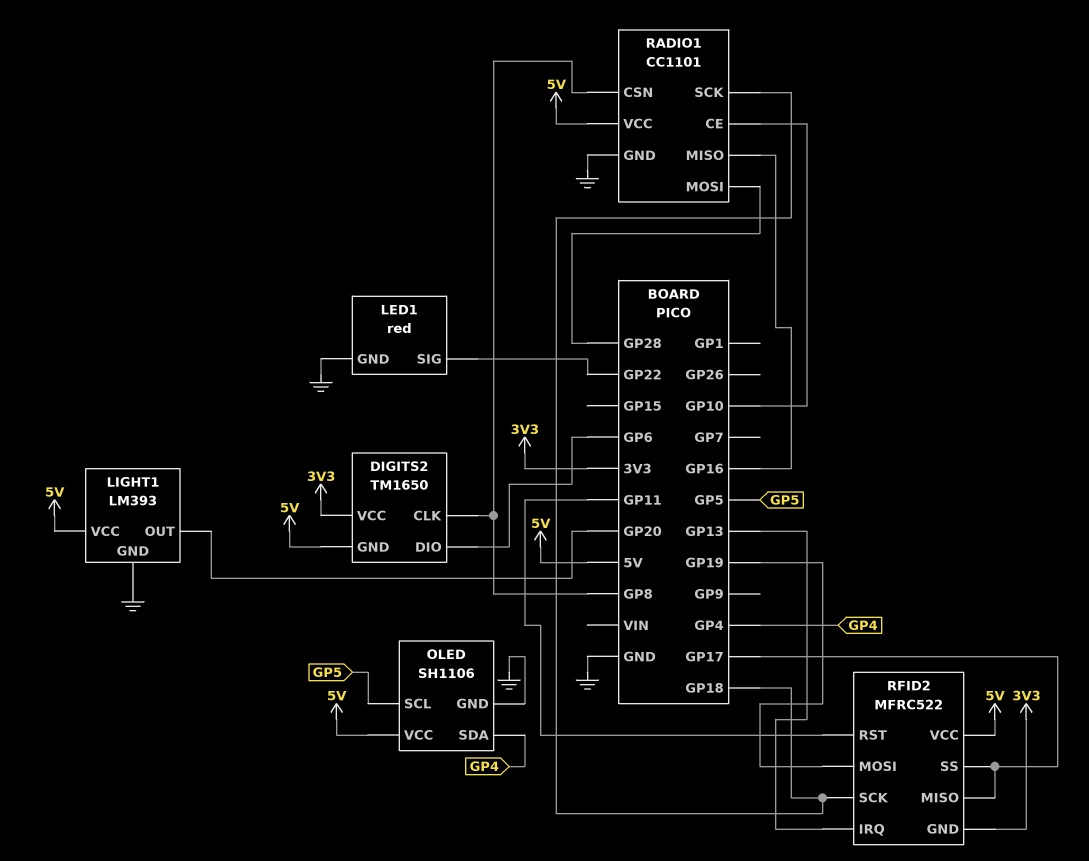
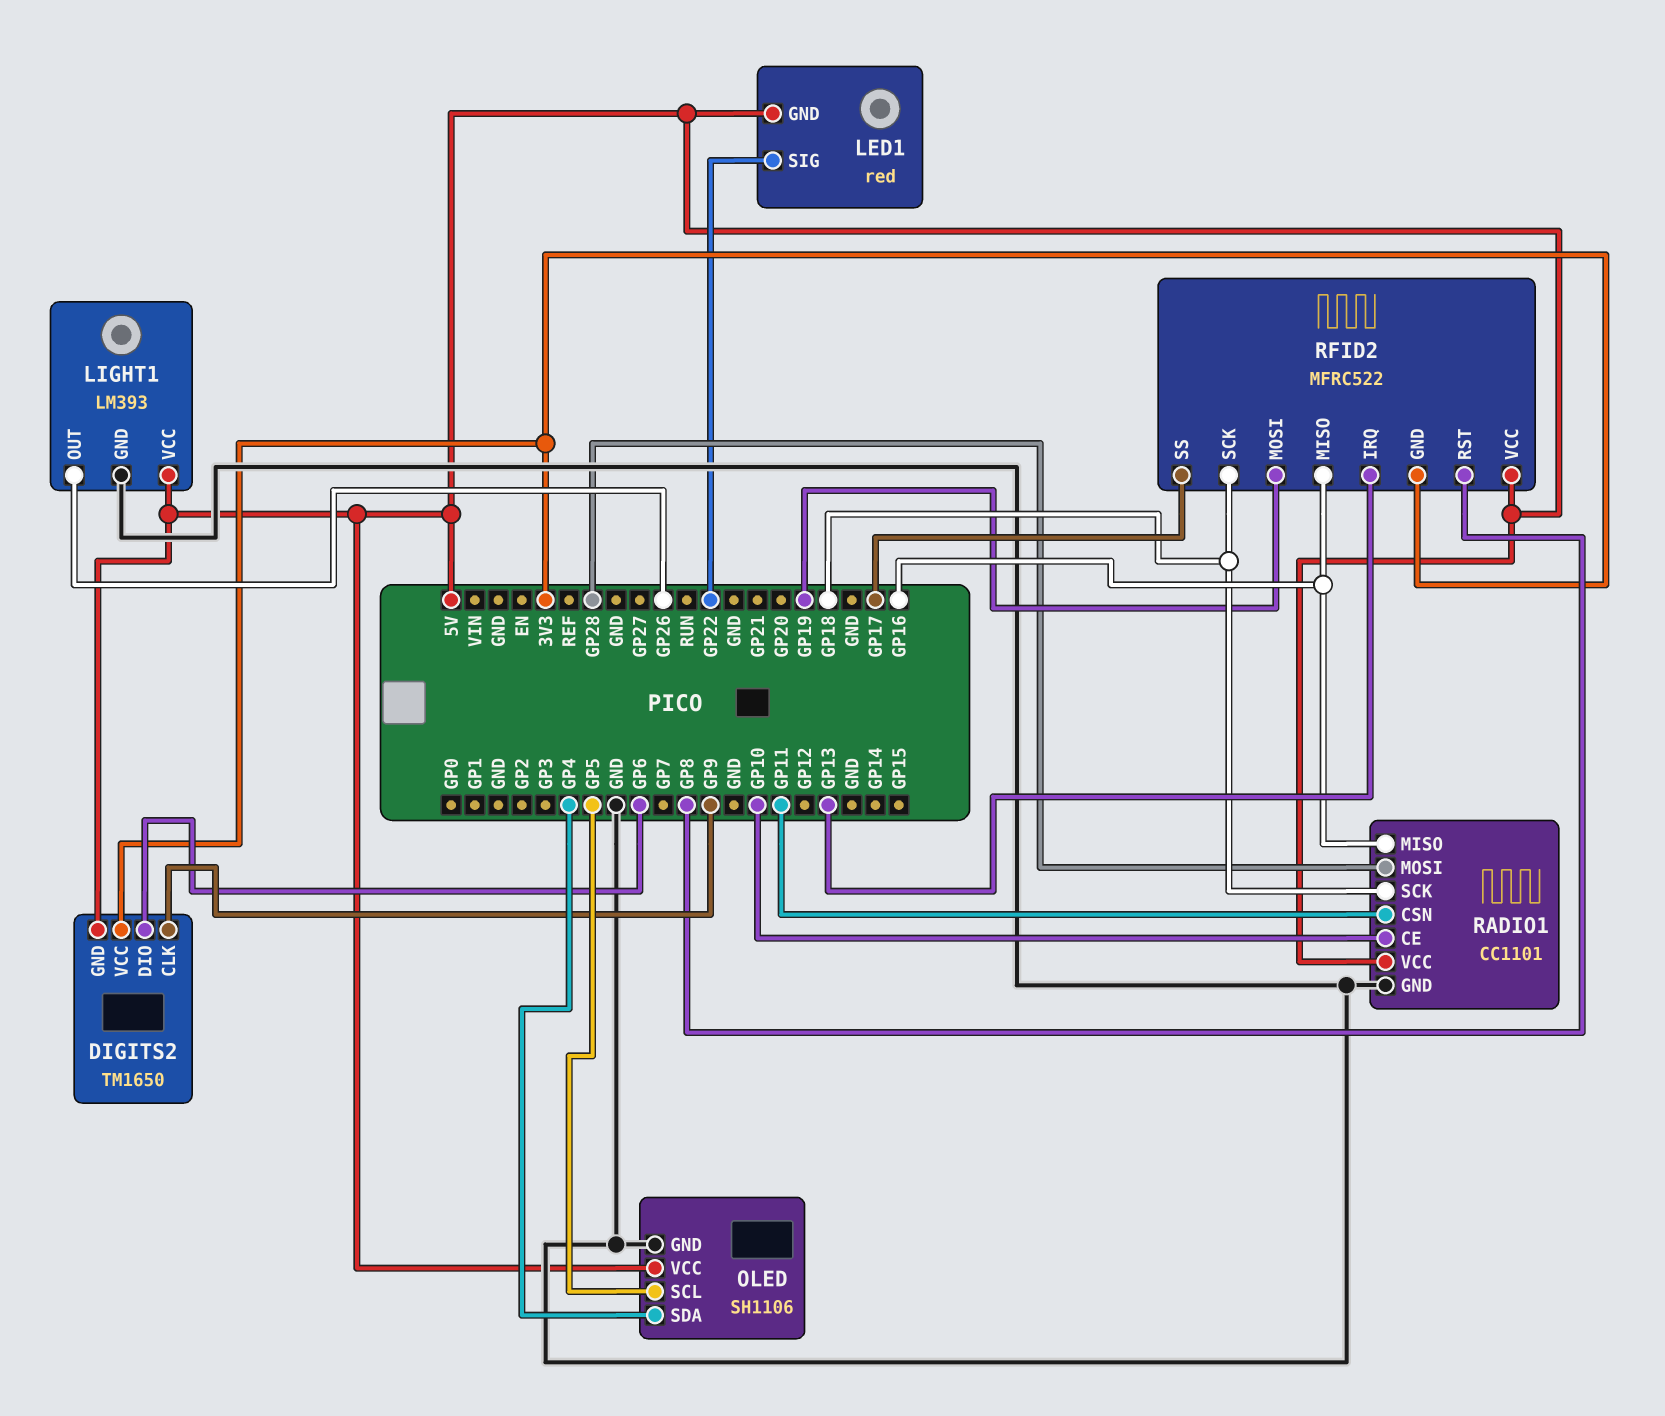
DIGITS2 pin CLK: GP8 -> GP9
LED1 pin GND: GND -> 5V
LIGHT1 pin OUT: GP20 -> GP26
RADIO1 pin CSN: GP8 -> GP11
RFID2 pin MISO: GP17 -> GP16
RFID2 pin RST: GP11 -> GP8

